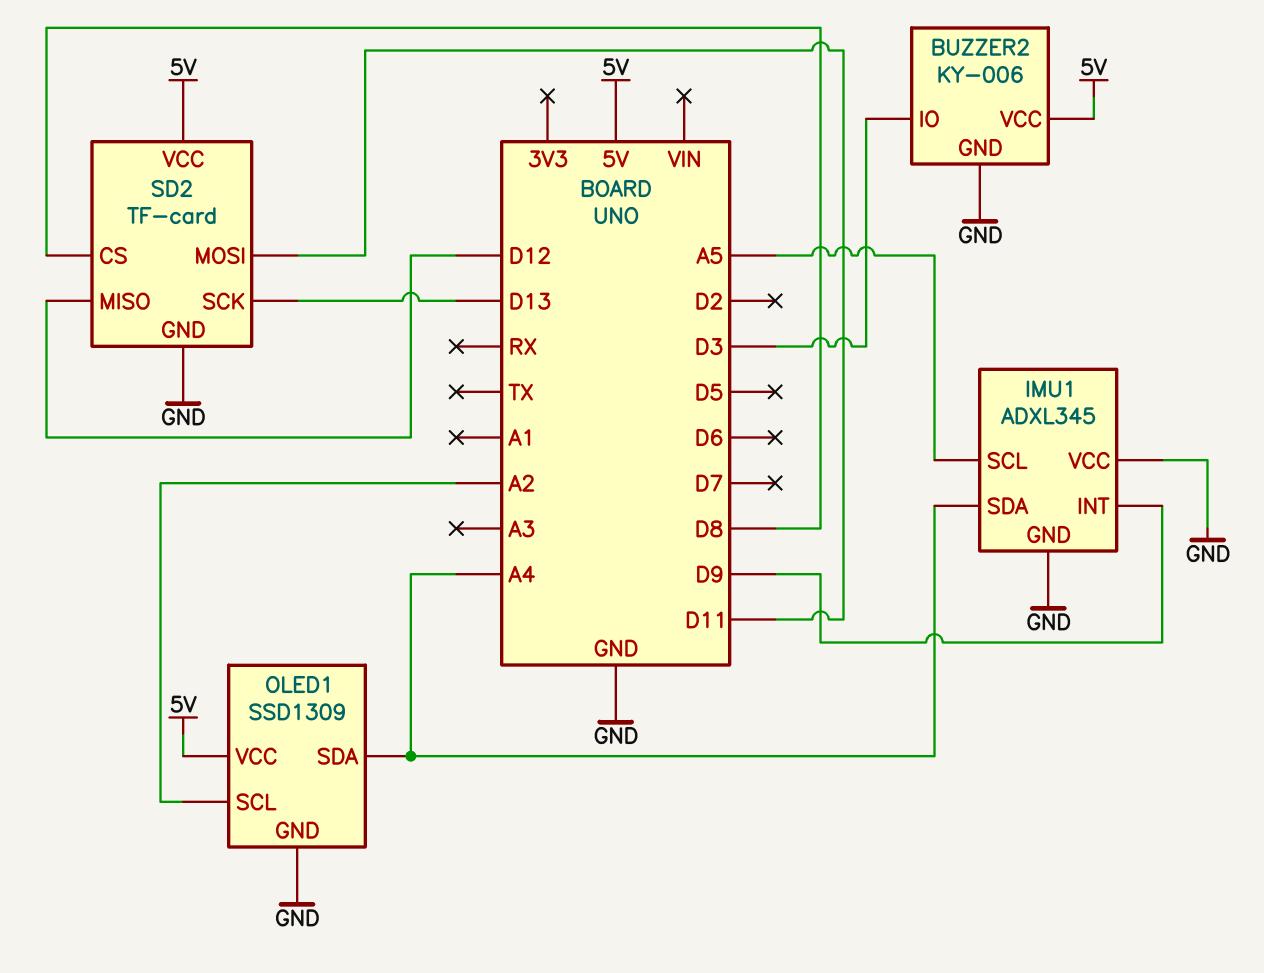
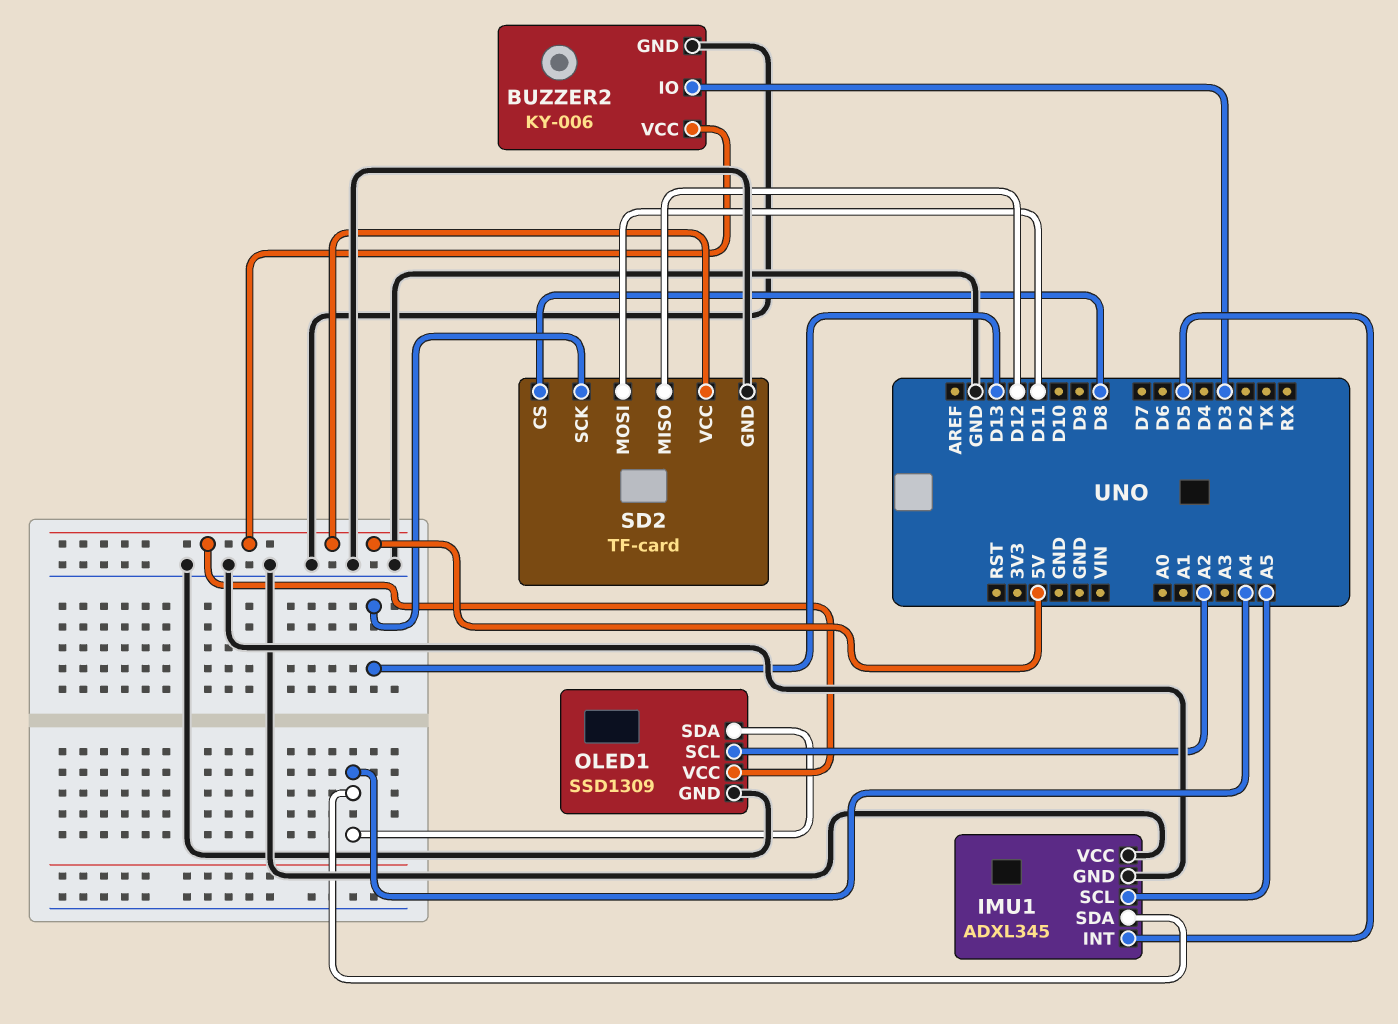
IMU1 pin INT: D9 -> D5

